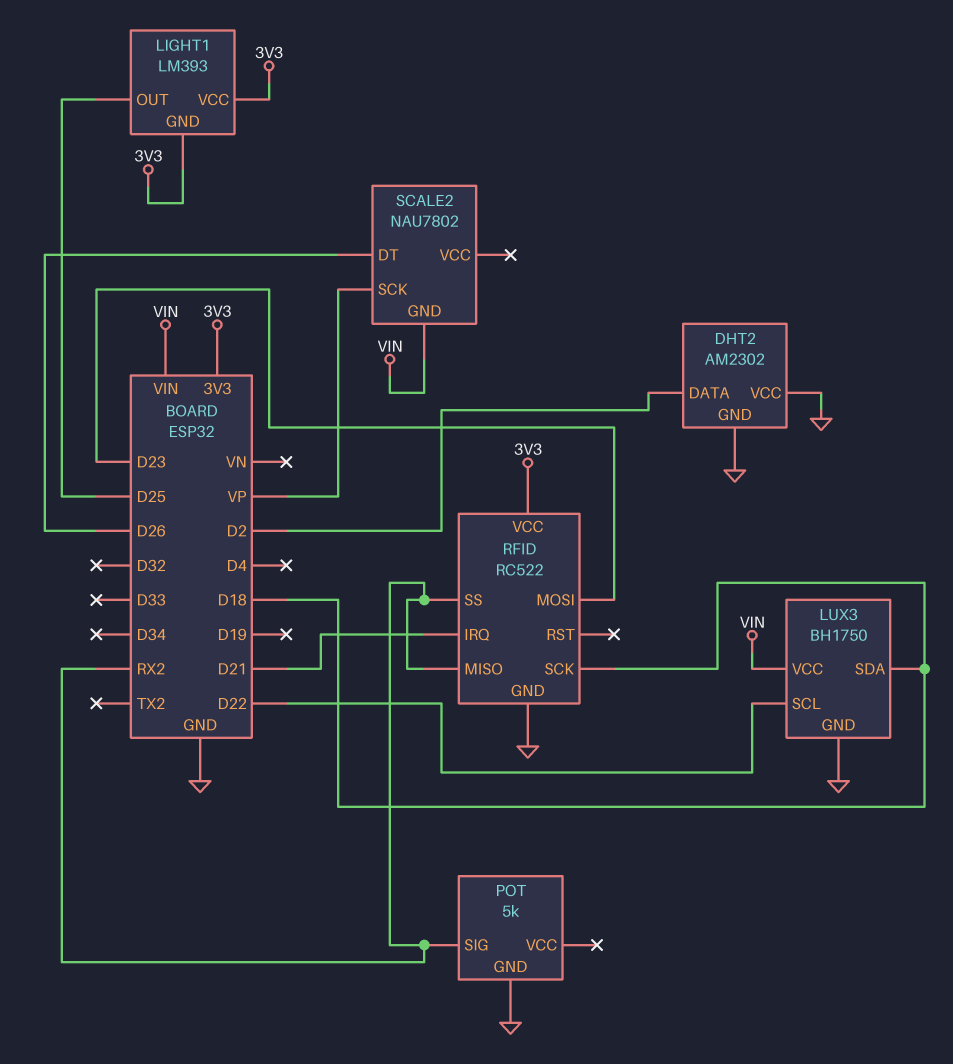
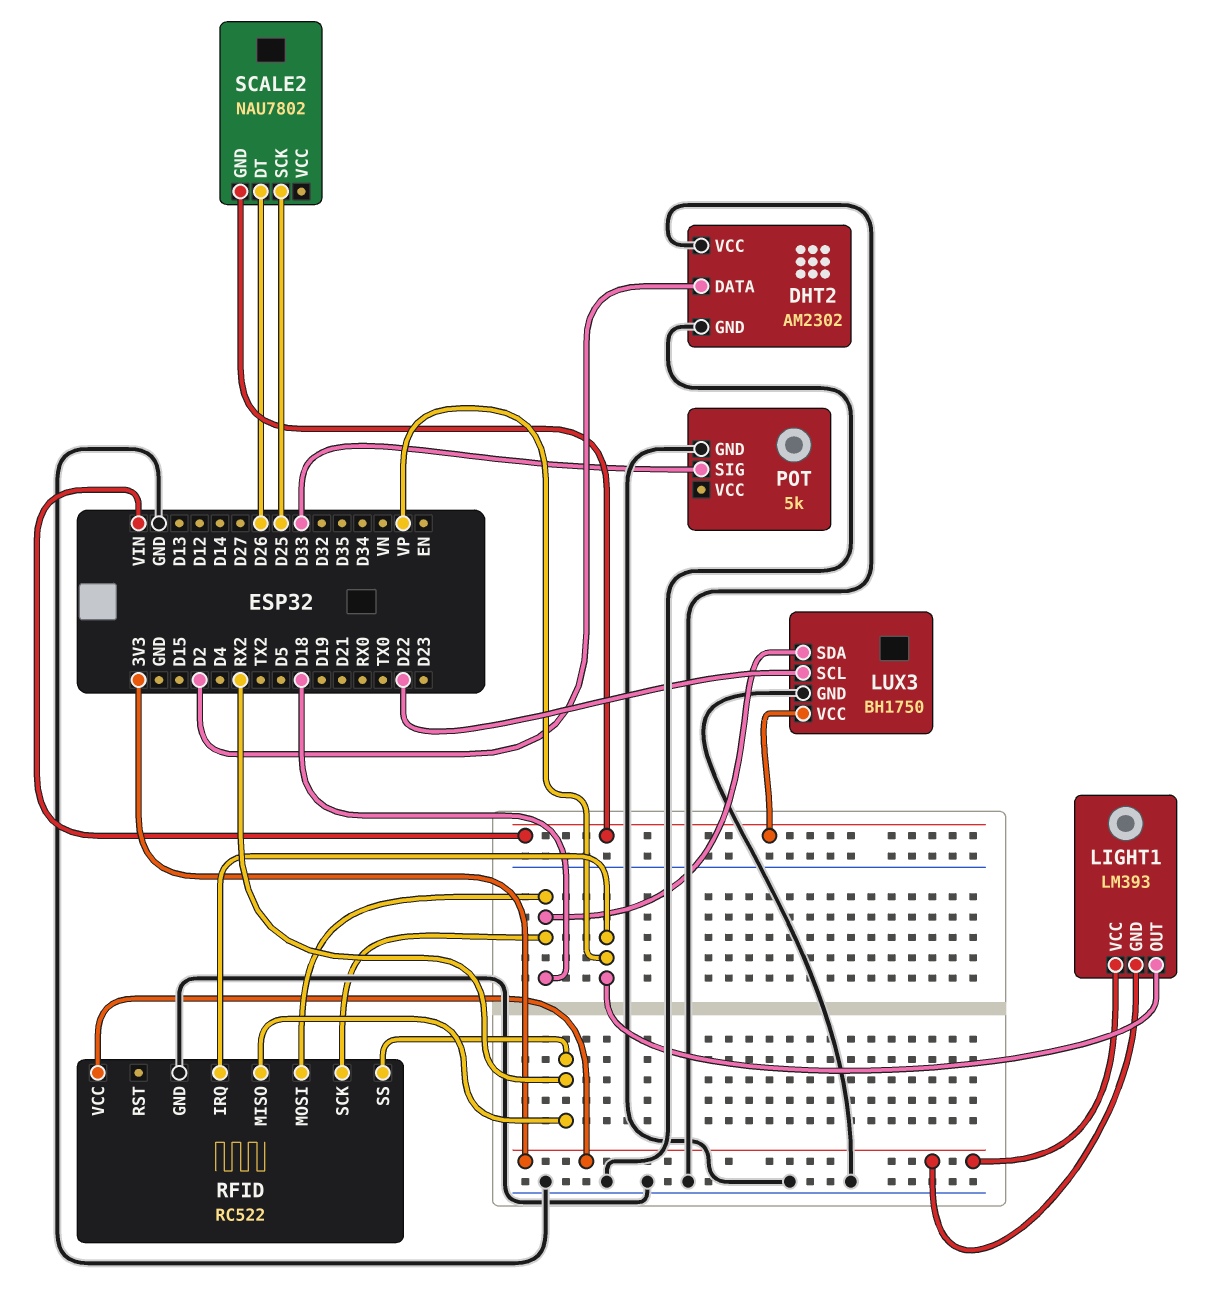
LIGHT1 pin OUT: D25 -> VP
POT pin SIG: RX2 -> D33
RFID pin IRQ: D21 -> VP
RFID pin MOSI: D23 -> D18
SCALE2 pin SCK: VP -> D25

